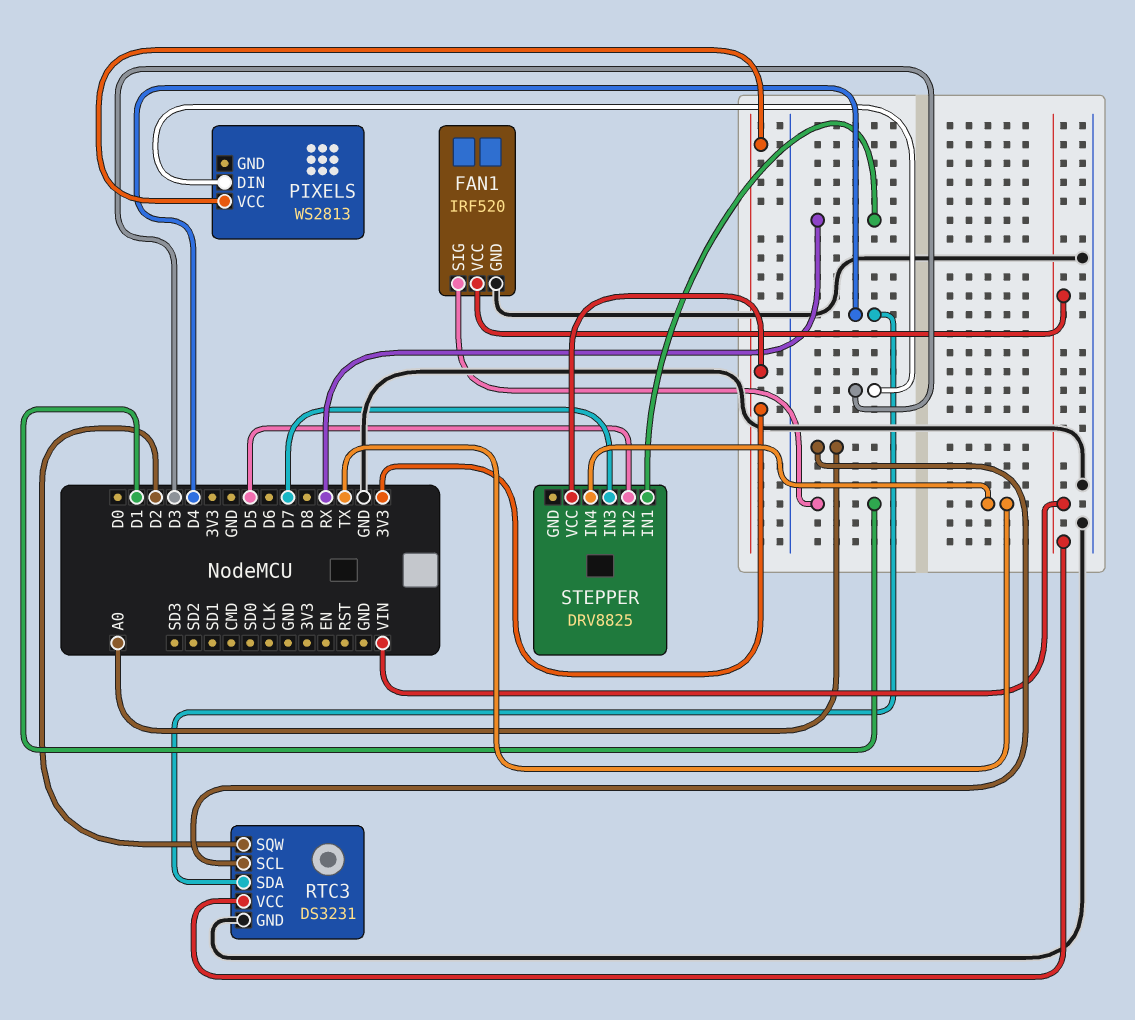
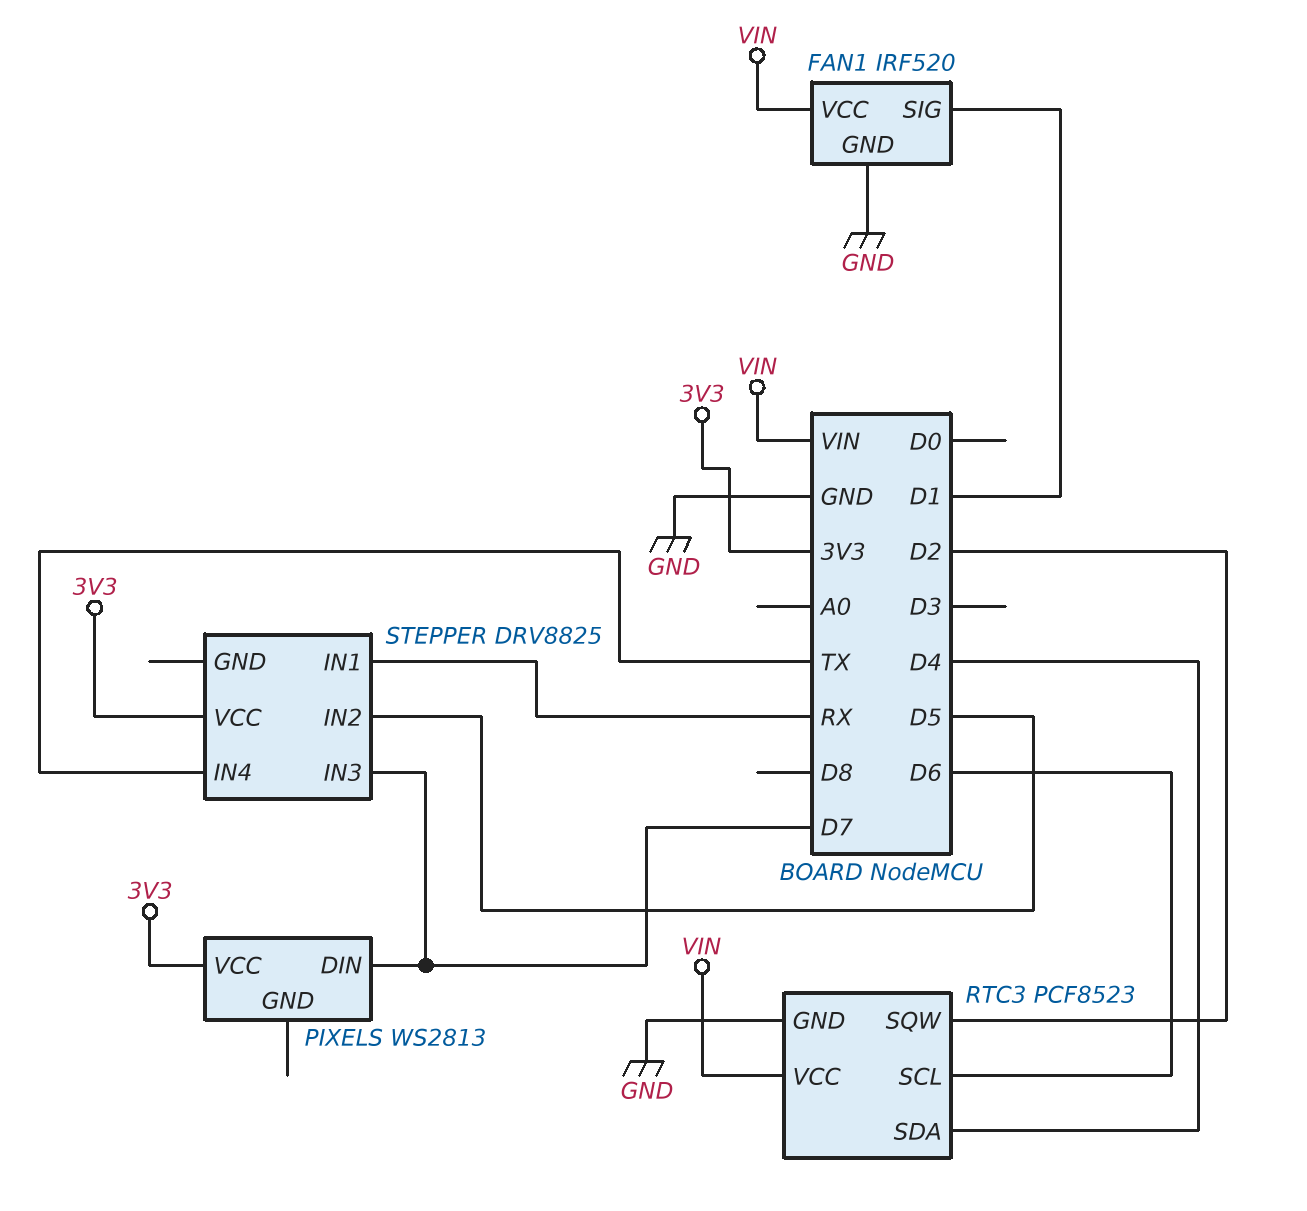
PIXELS pin DIN: D3 -> D7
RTC3: DS3231 -> PCF8523
RTC3 pin SCL: A0 -> D6

